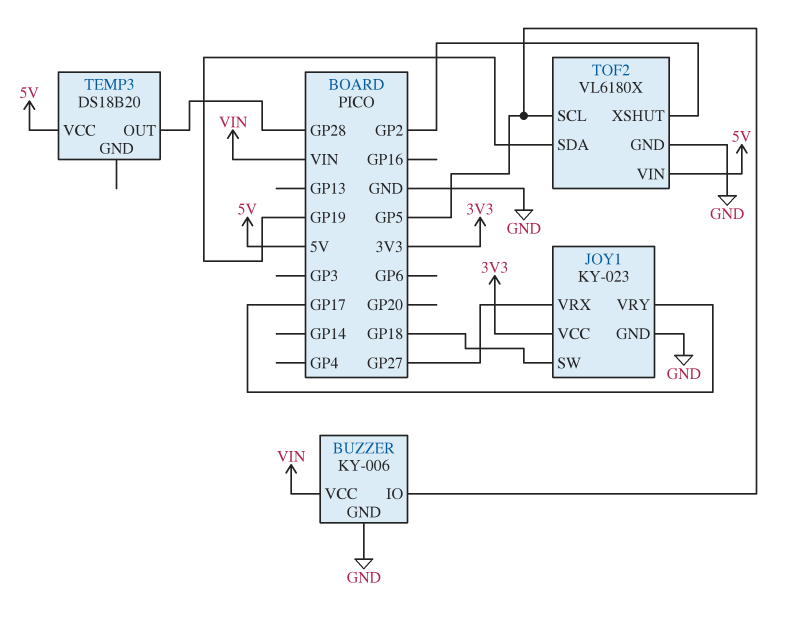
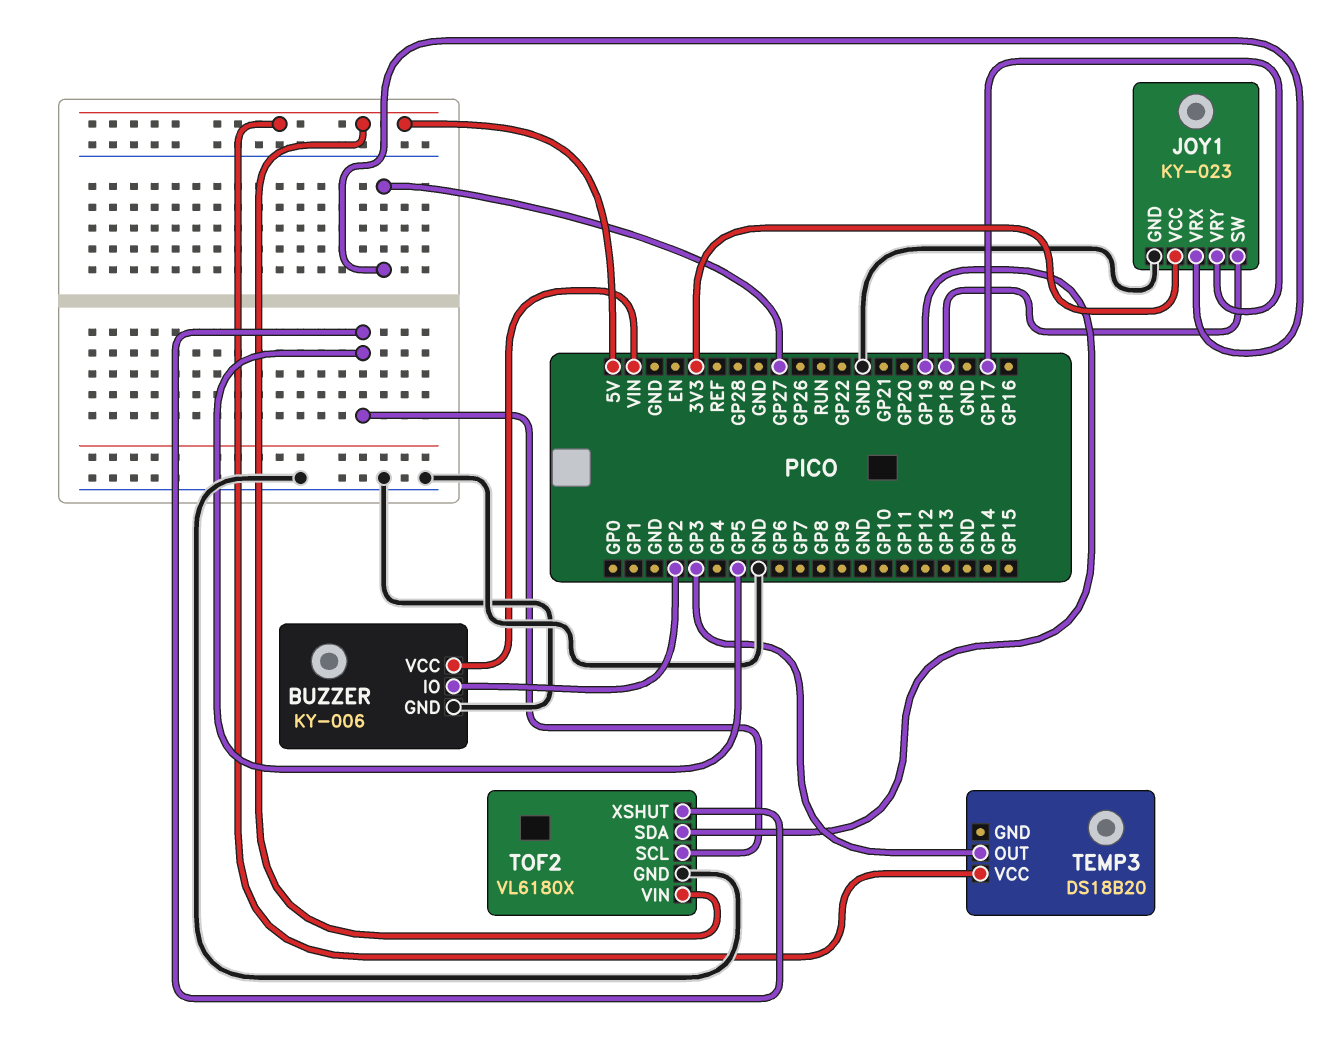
BUZZER pin IO: GP5 -> GP2
TEMP3 pin OUT: GP28 -> GP3
TOF2 pin XSHUT: GP2 -> GP5

